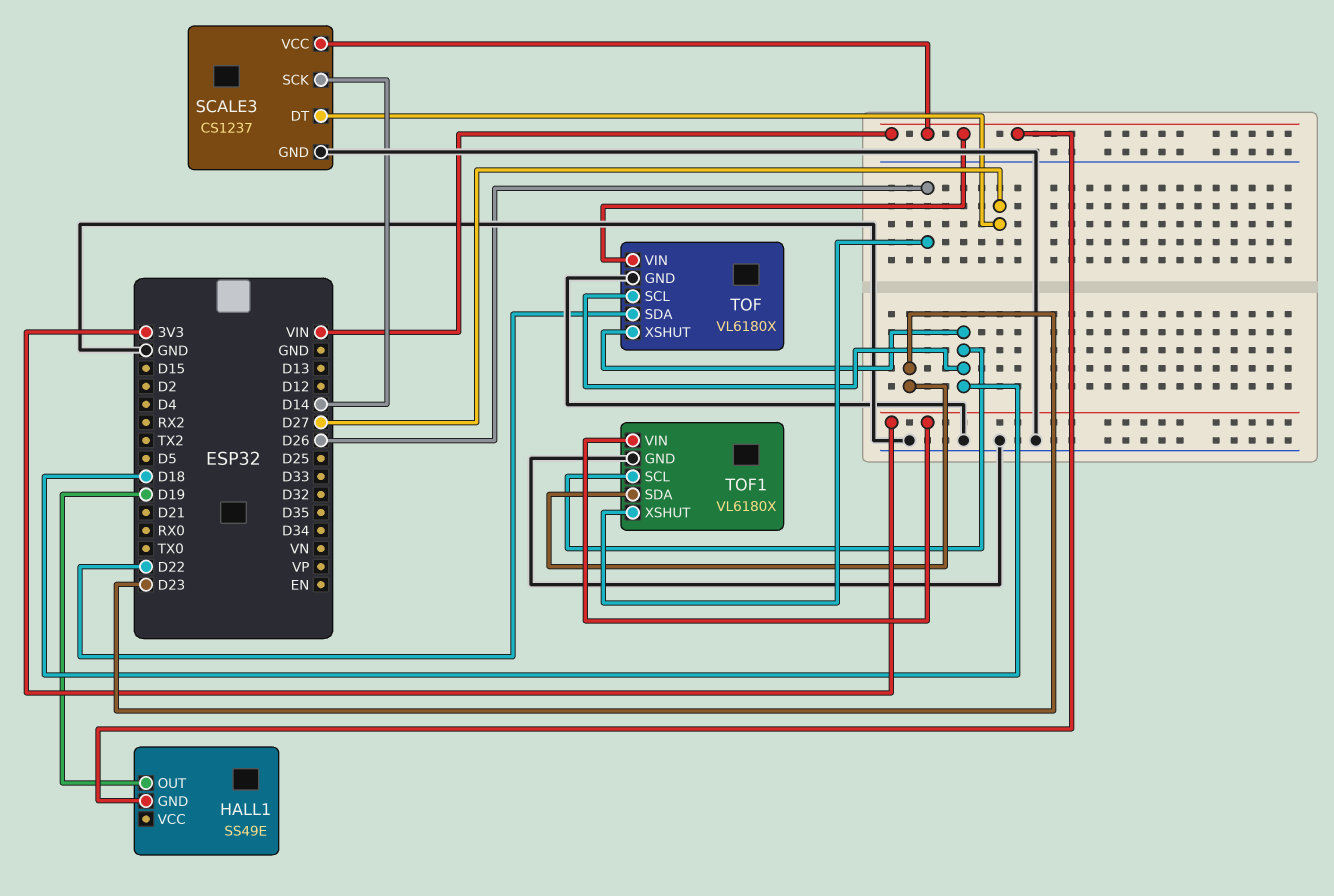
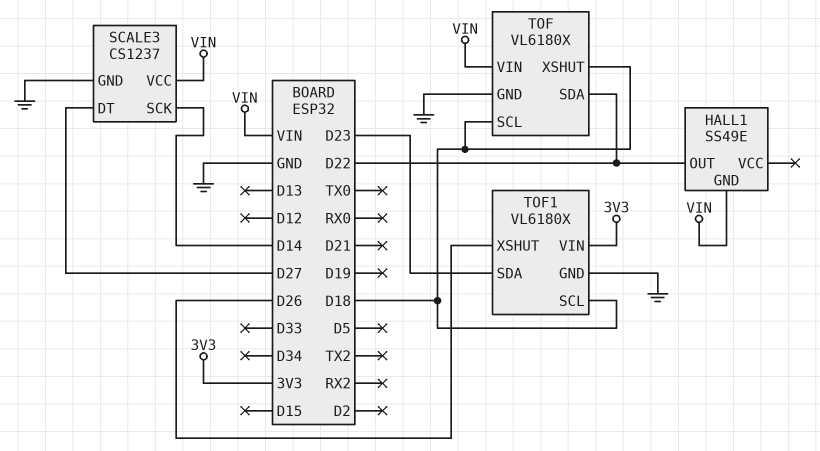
HALL1 pin OUT: D19 -> D22

